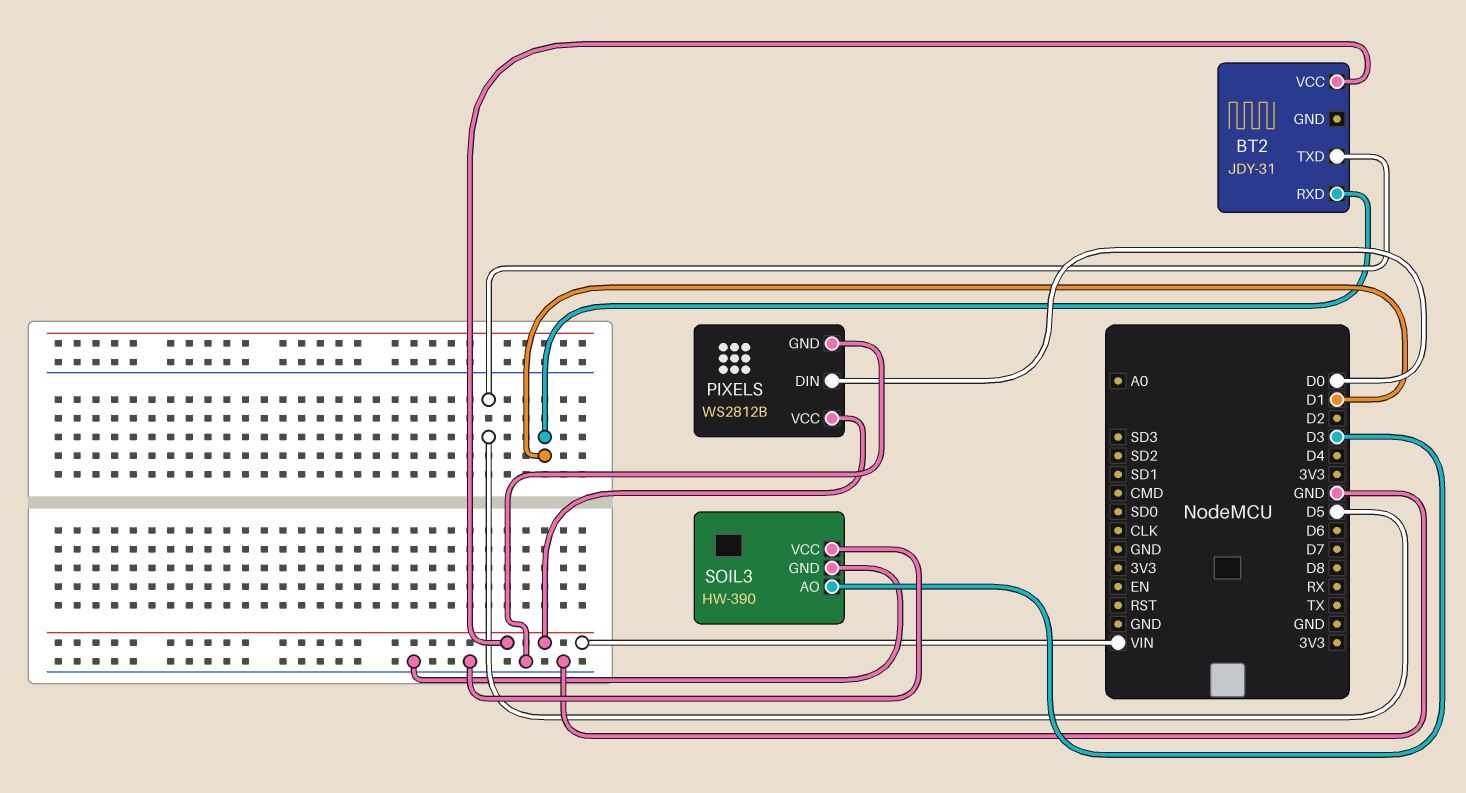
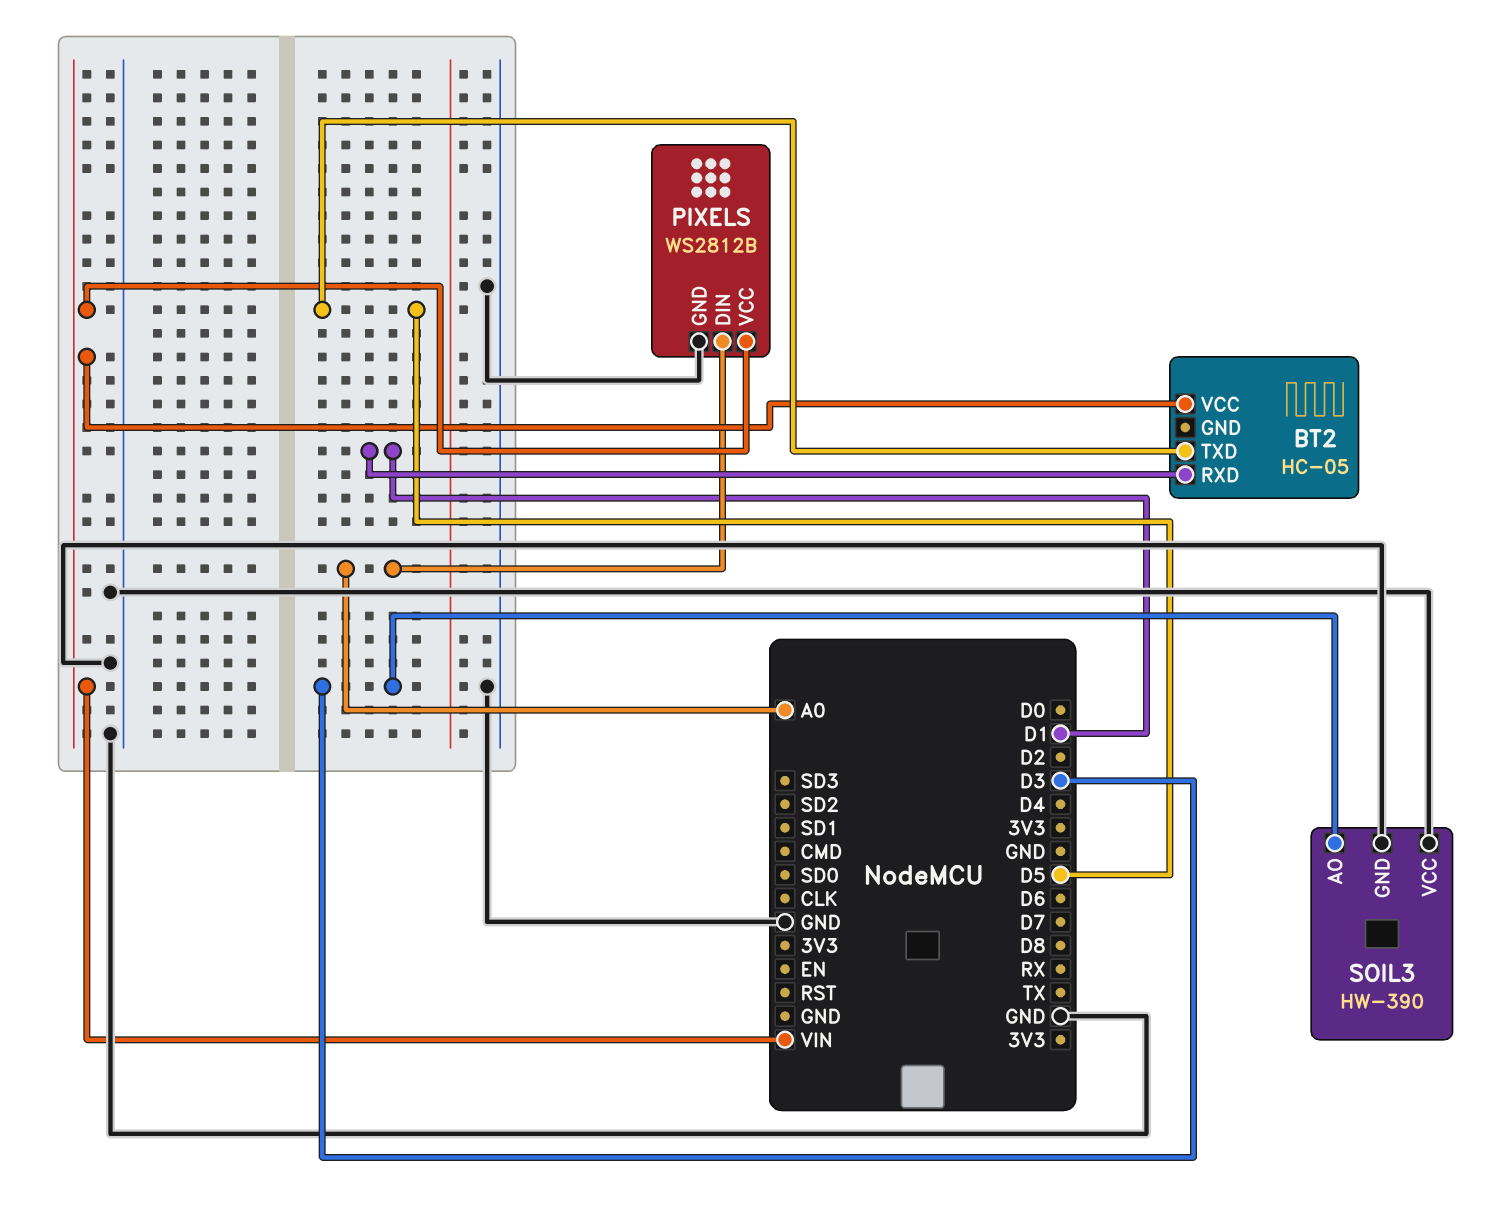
BT2: JDY-31 -> HC-05
PIXELS pin DIN: D0 -> A0

